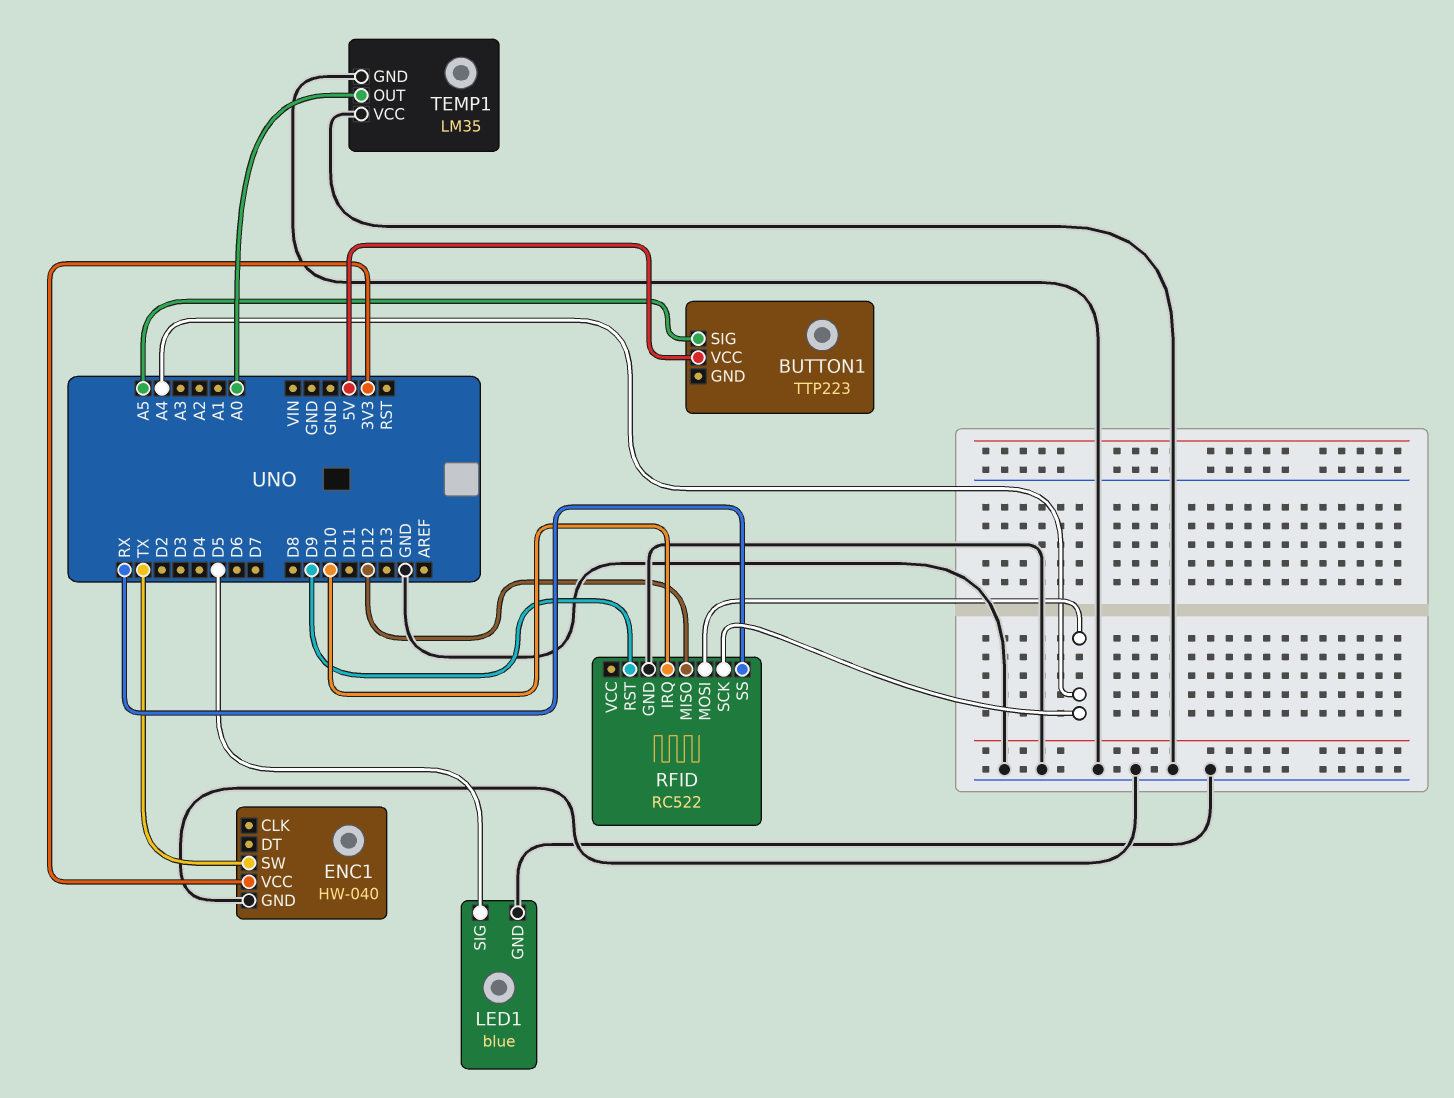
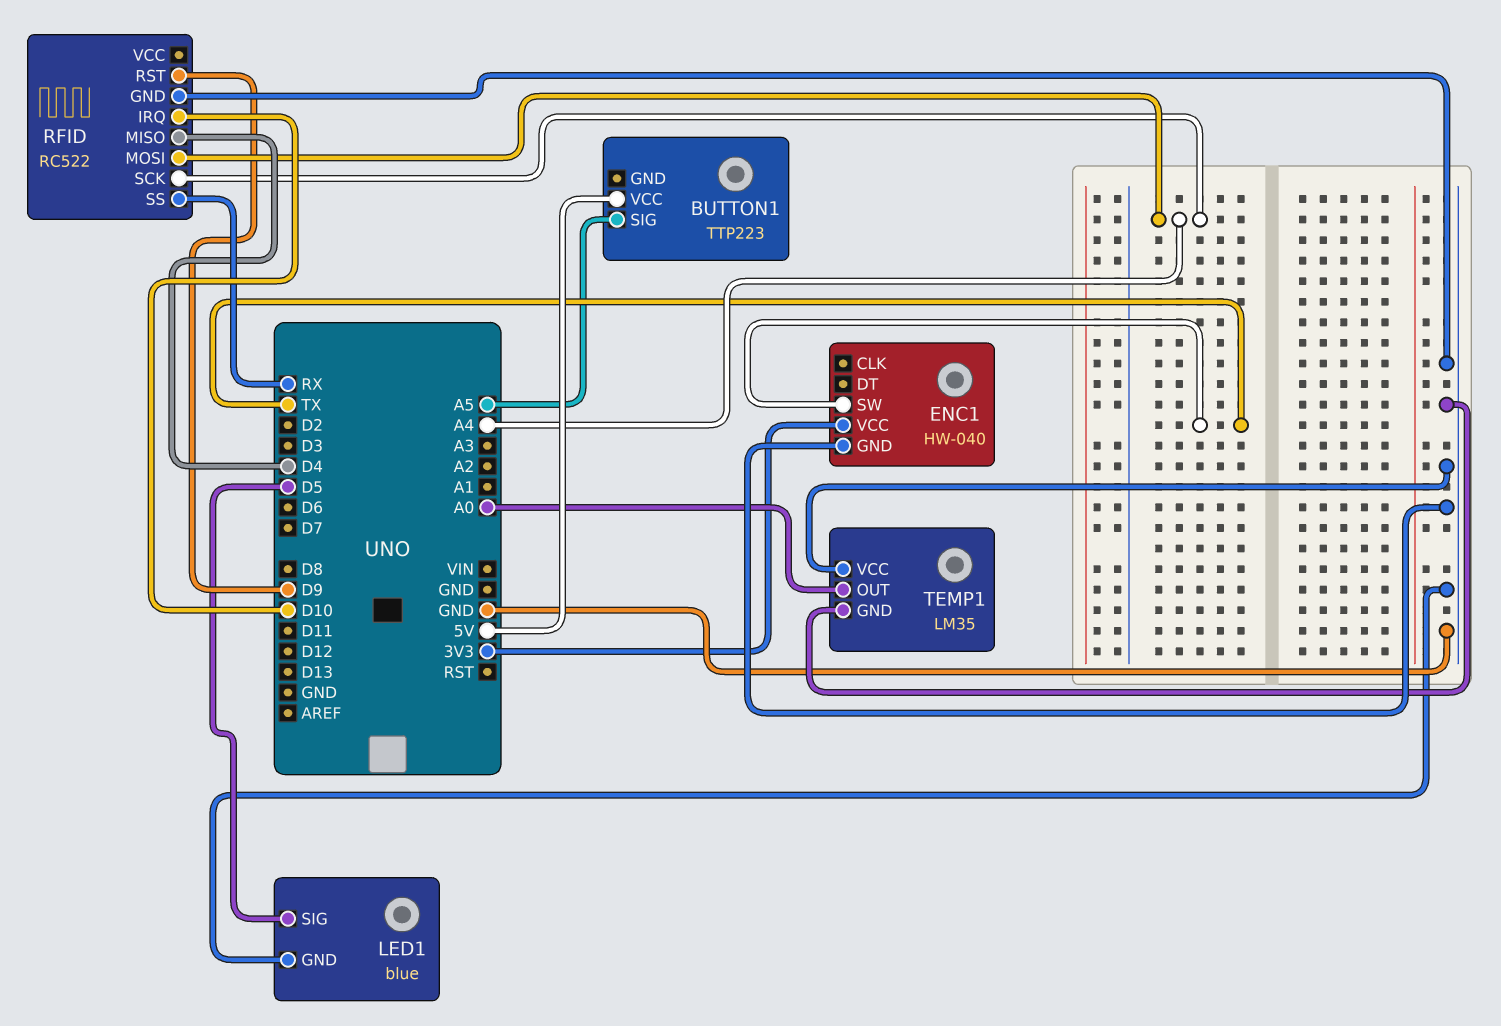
RFID pin MISO: D12 -> D4

